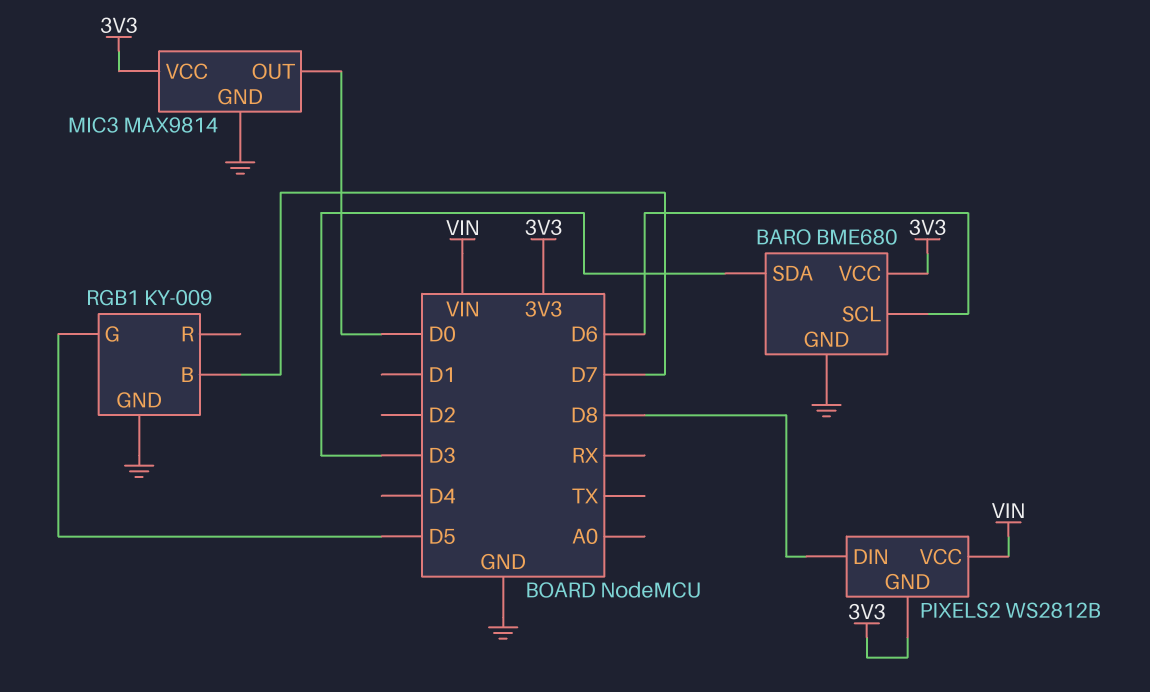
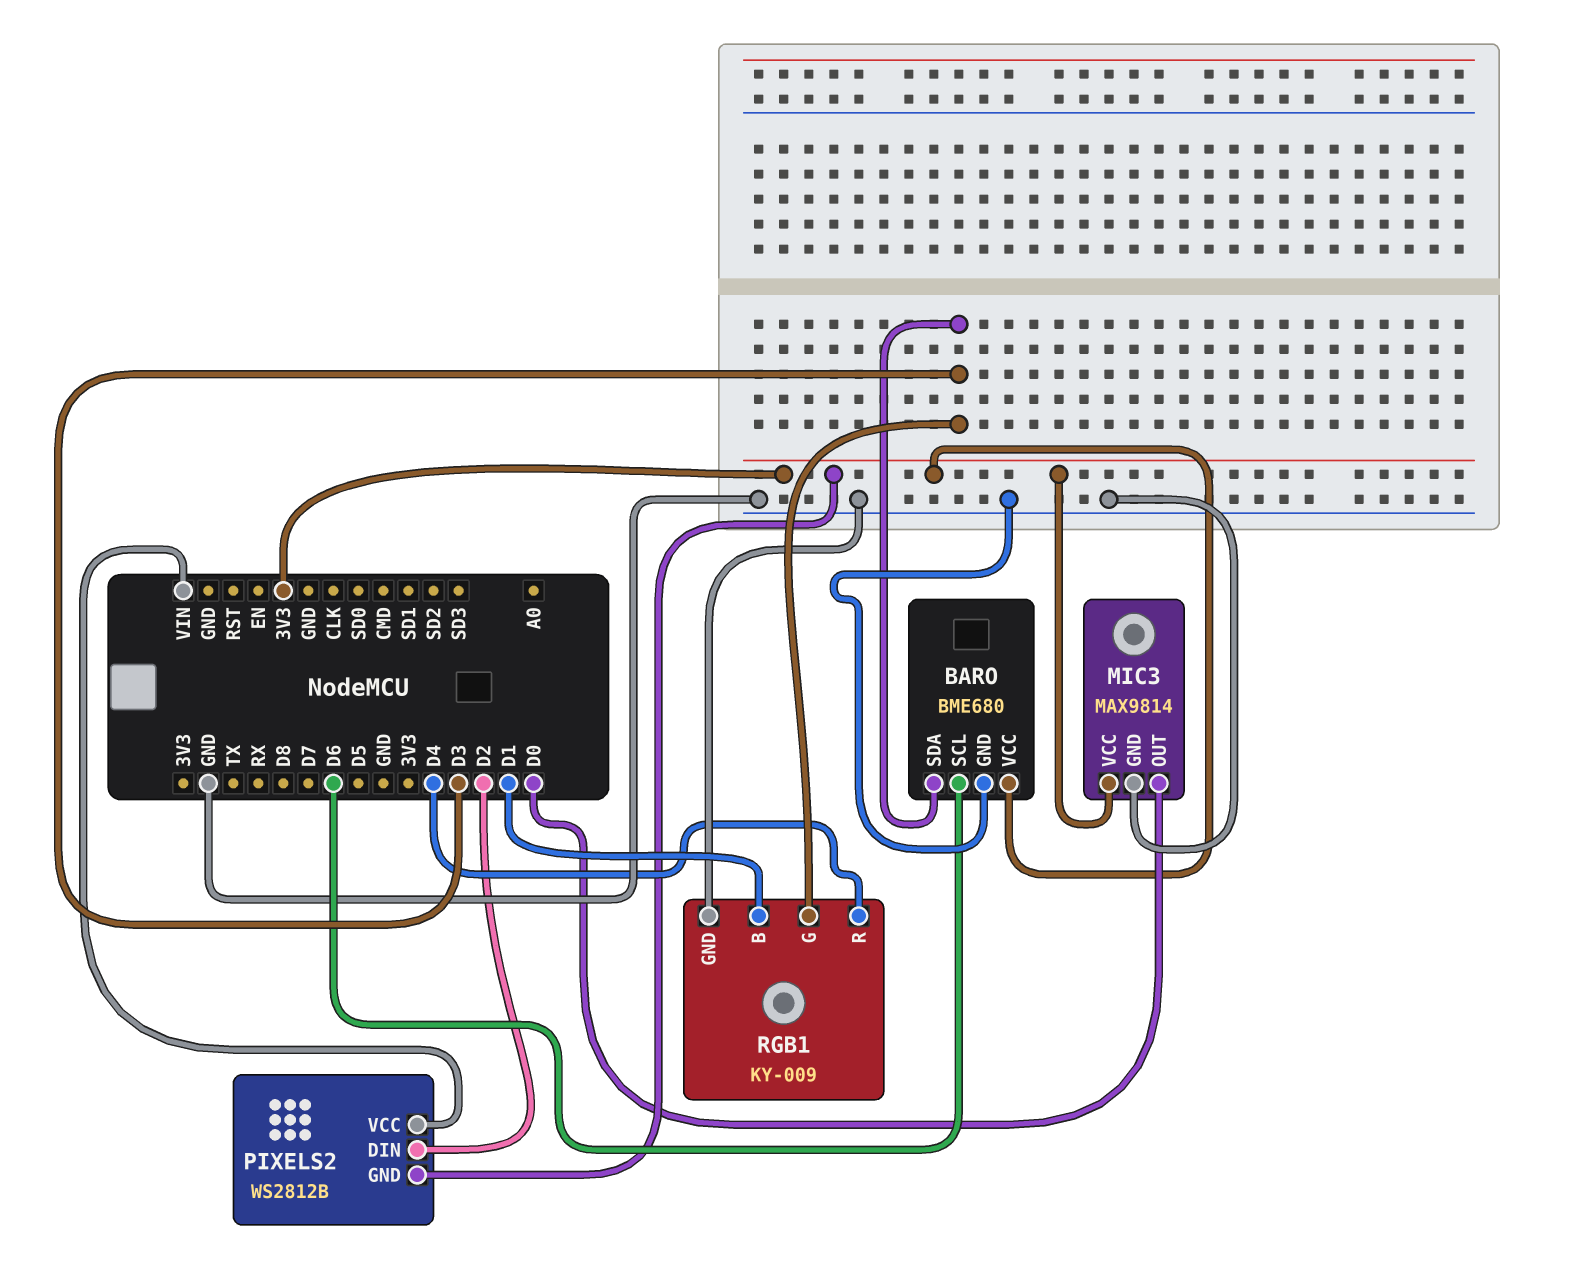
PIXELS2 pin DIN: D8 -> D2
RGB1 pin B: D7 -> D1
RGB1 pin G: D5 -> D3
RGB1 pin R: none -> D4

